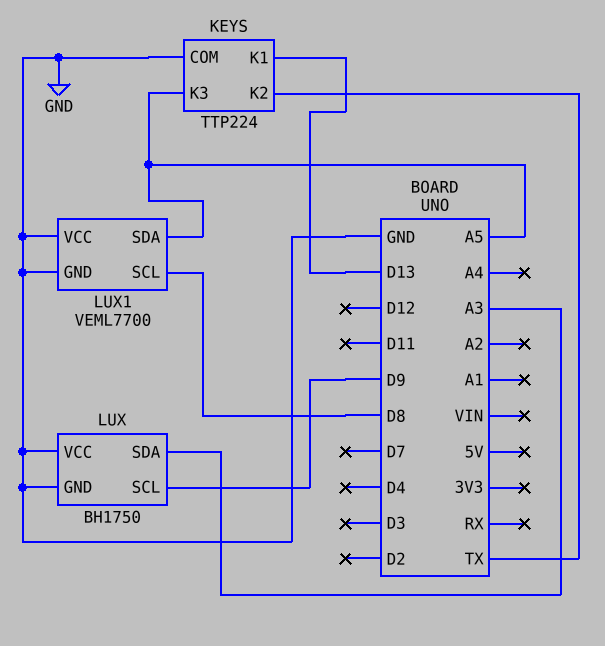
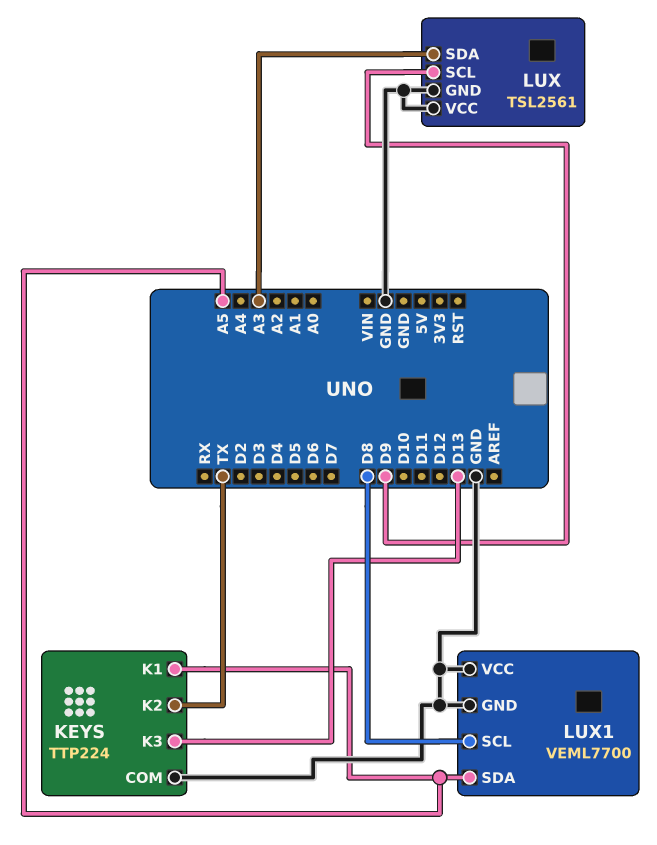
KEYS pin K1: D13 -> A5
KEYS pin K3: A5 -> D13
LUX: BH1750 -> TSL2561

